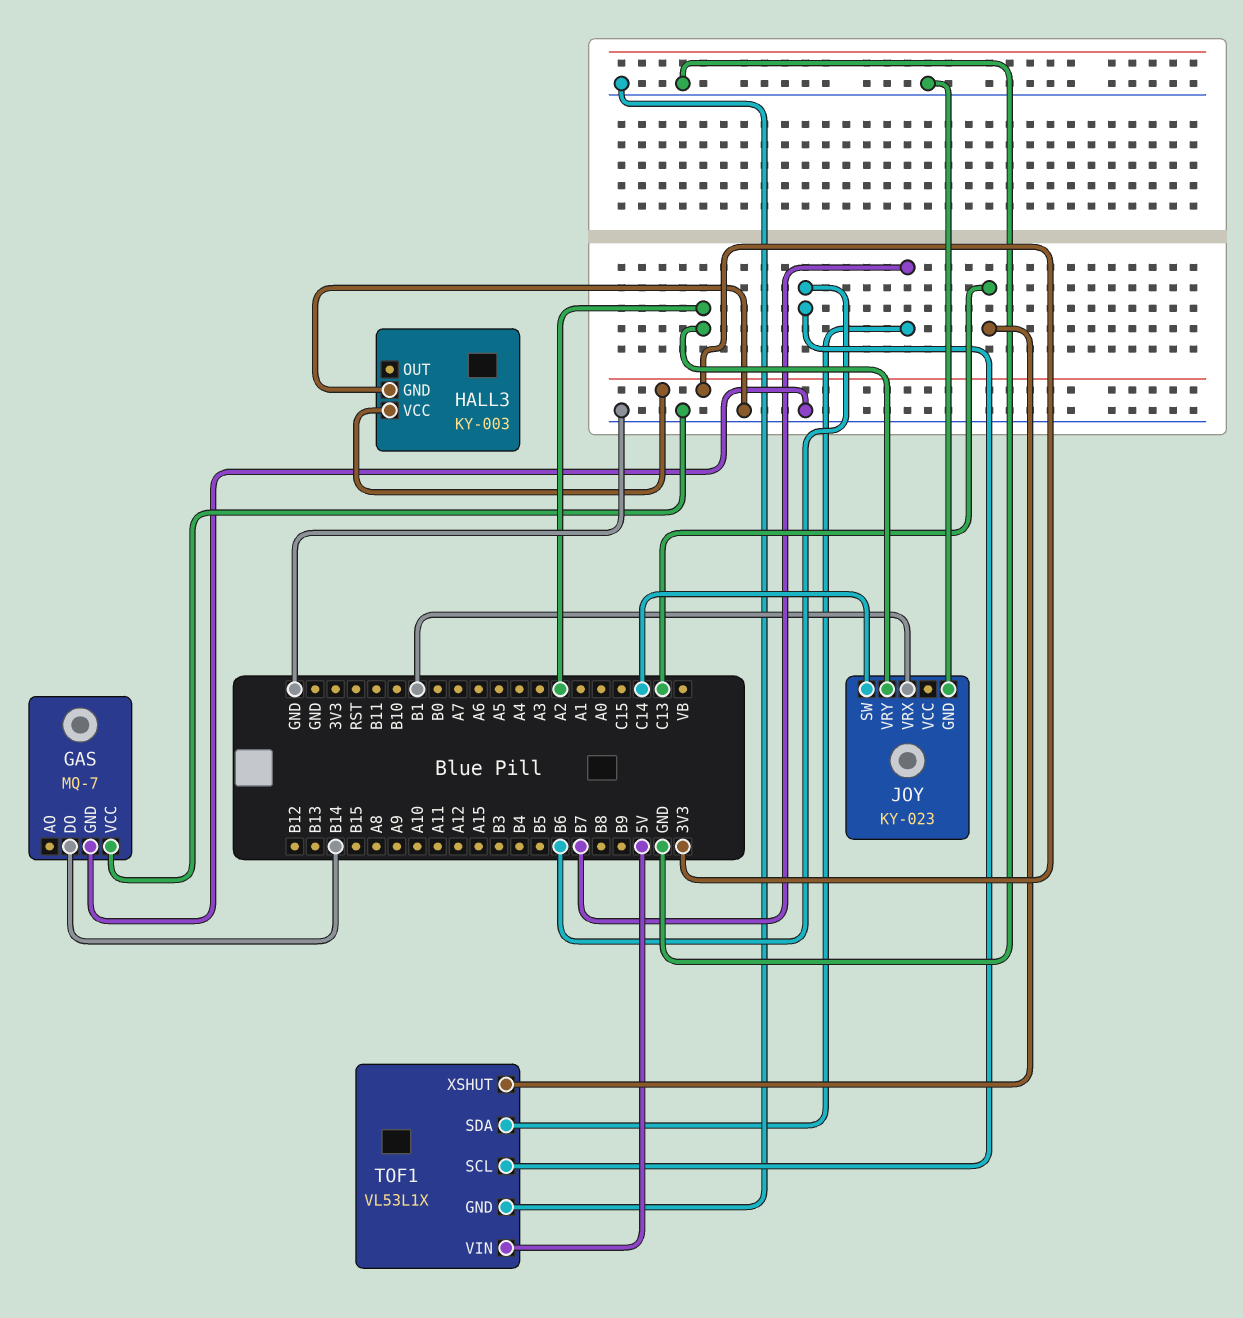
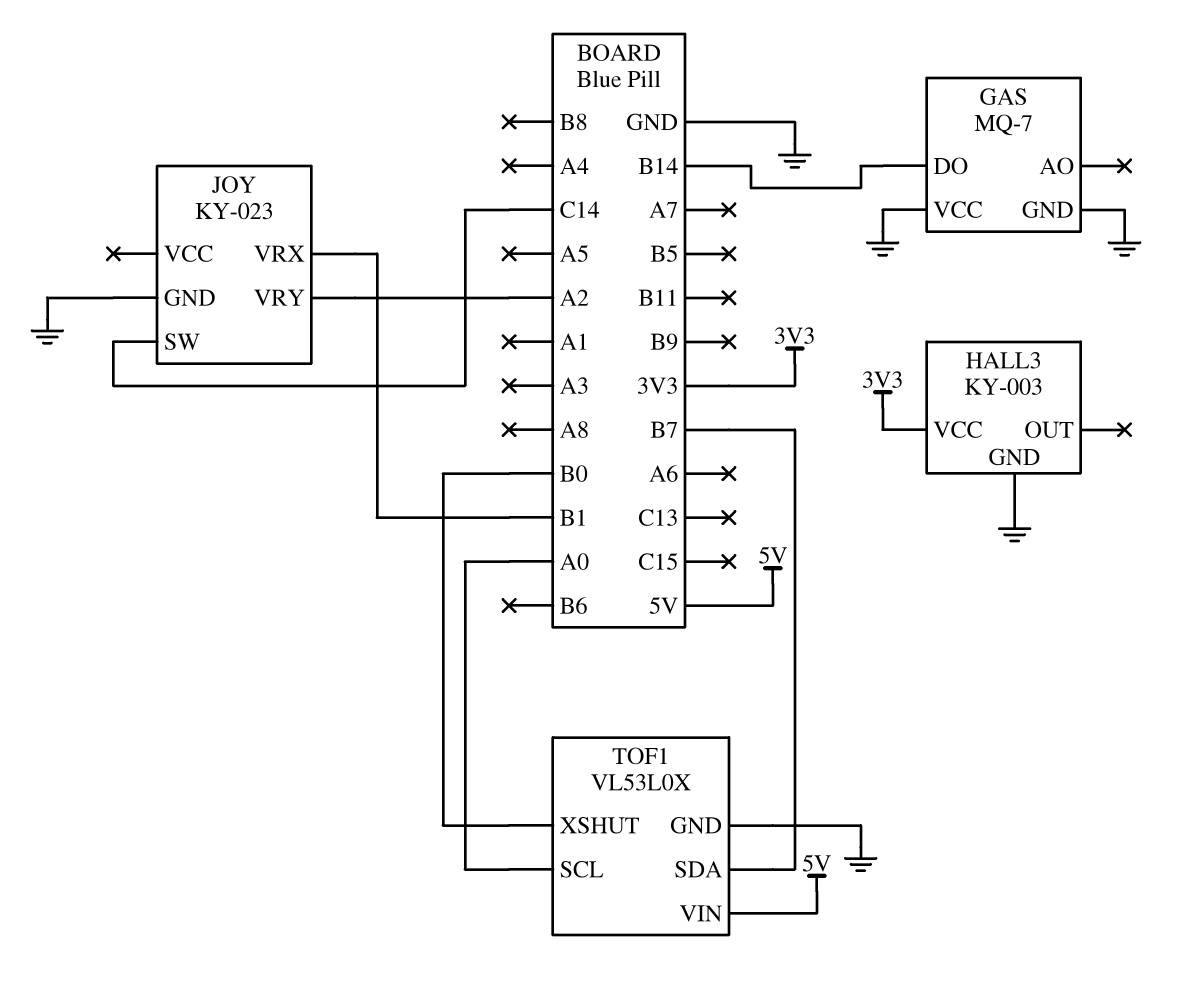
TOF1: VL53L1X -> VL53L0X
TOF1 pin SCL: B6 -> A0
TOF1 pin XSHUT: C13 -> B0

